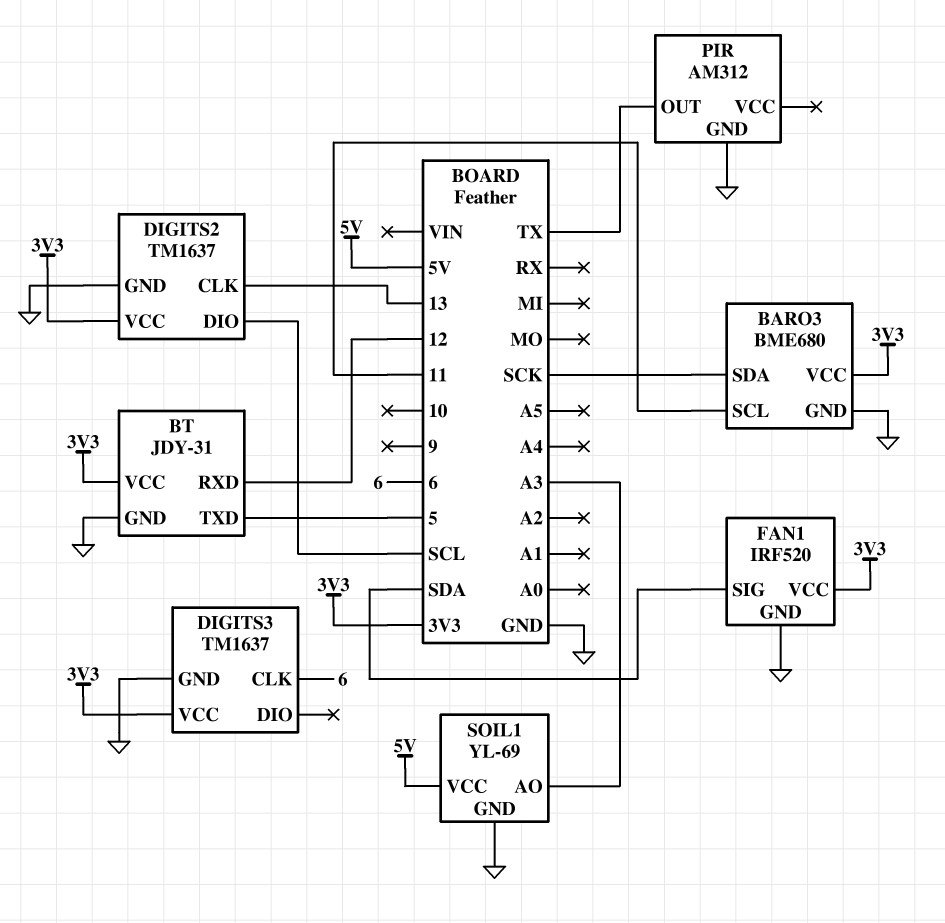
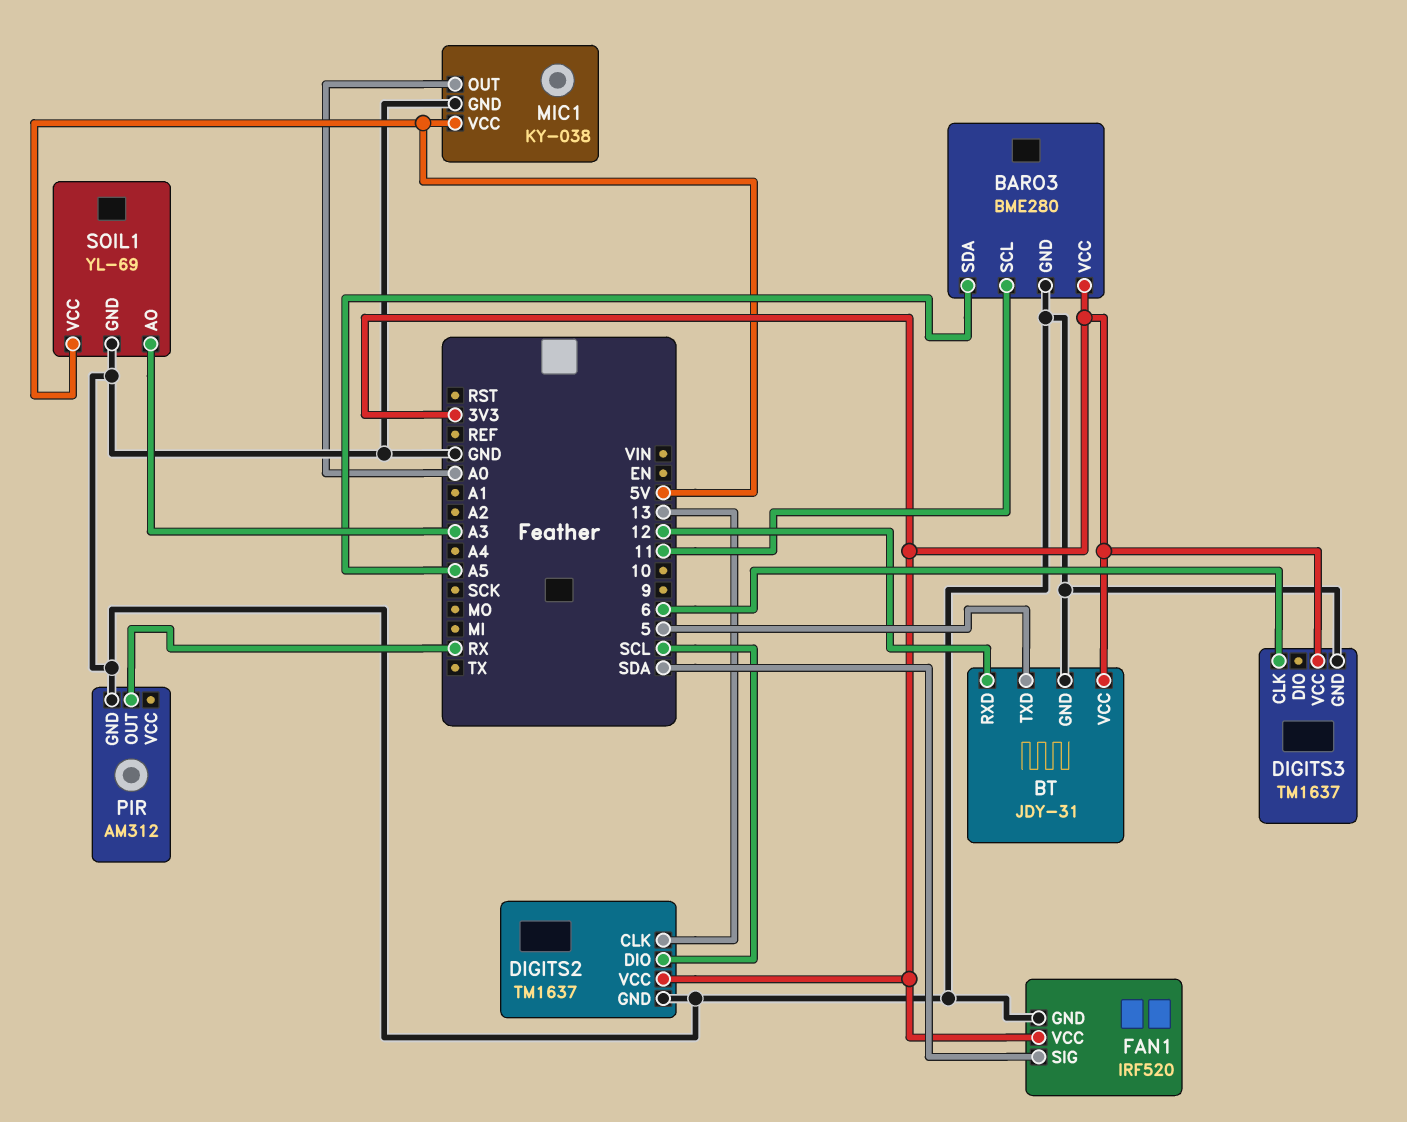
BARO3: BME680 -> BME280
BARO3 pin SDA: SCK -> A5
MIC1: none -> KY-038
MIC1 pin GND: none -> GND
MIC1 pin OUT: none -> A0
MIC1 pin VCC: none -> 5V
PIR pin OUT: TX -> RX

